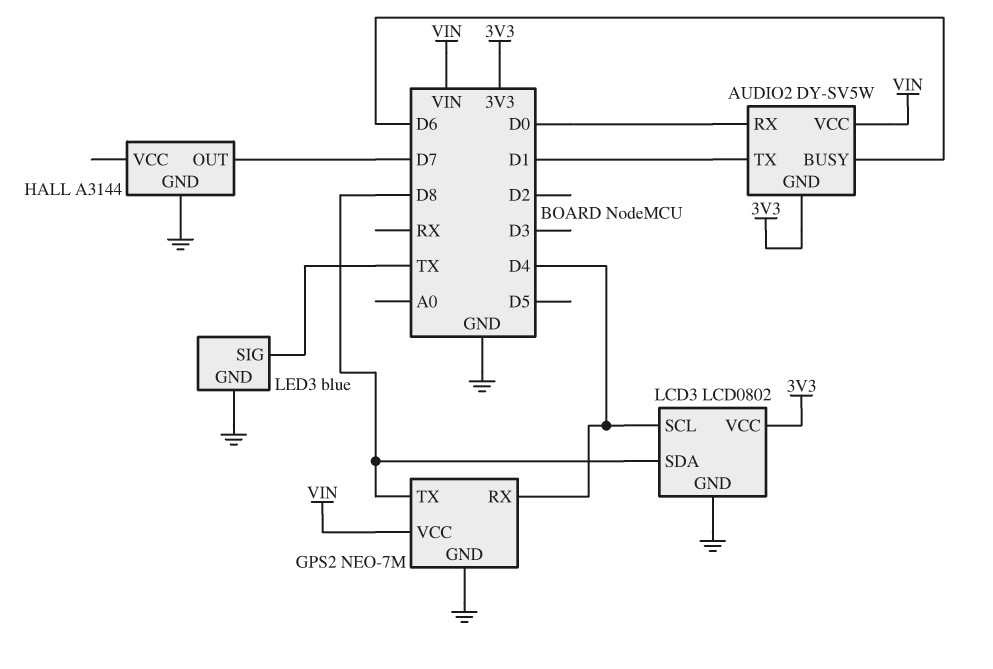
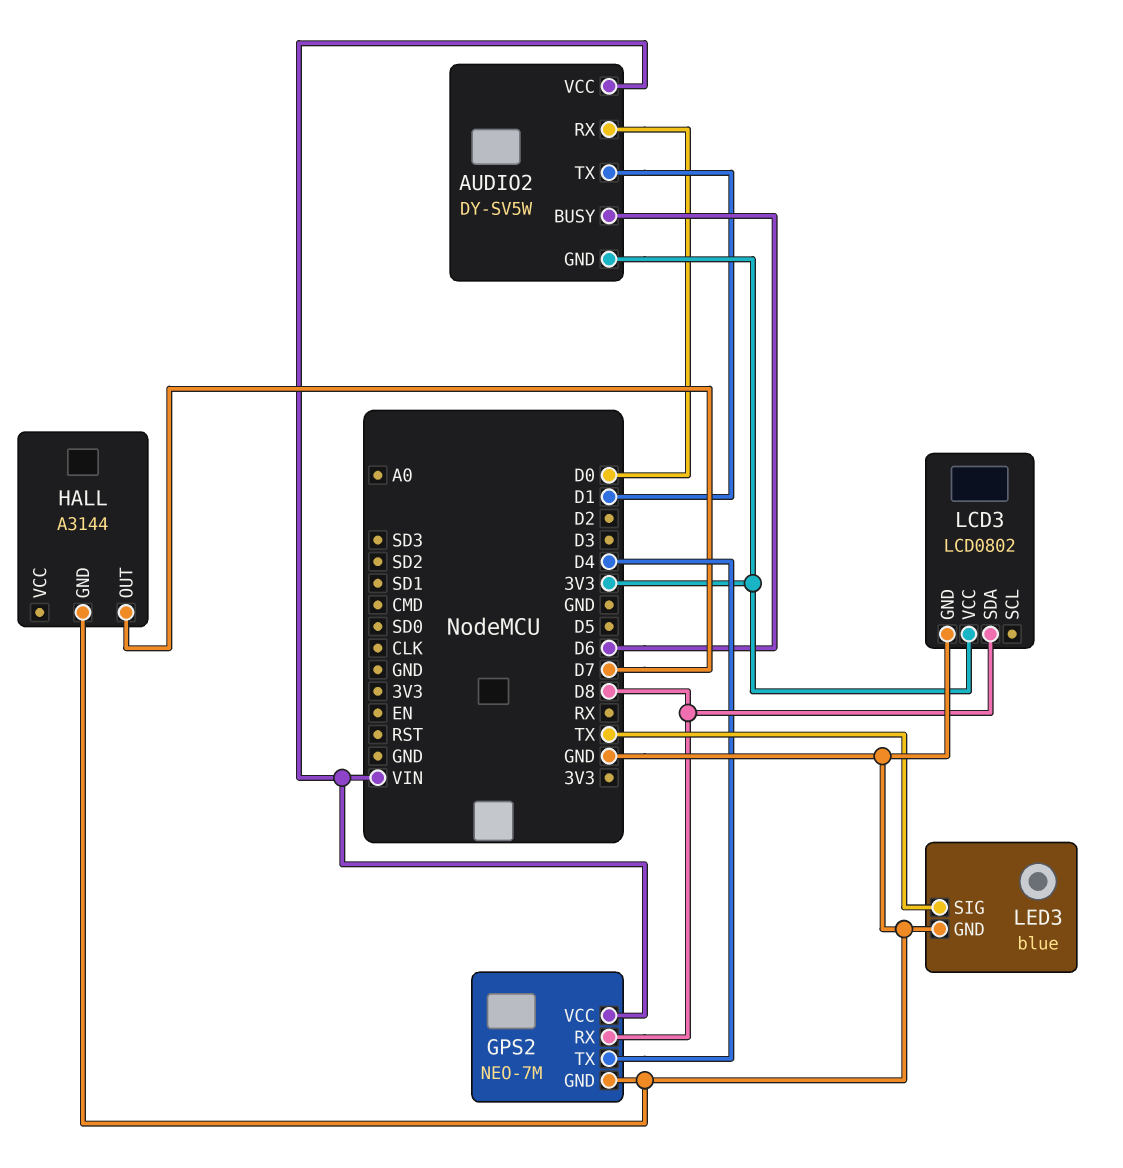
GPS2 pin RX: D4 -> D8
GPS2 pin TX: D8 -> D4
LCD3 pin SCL: D4 -> none

